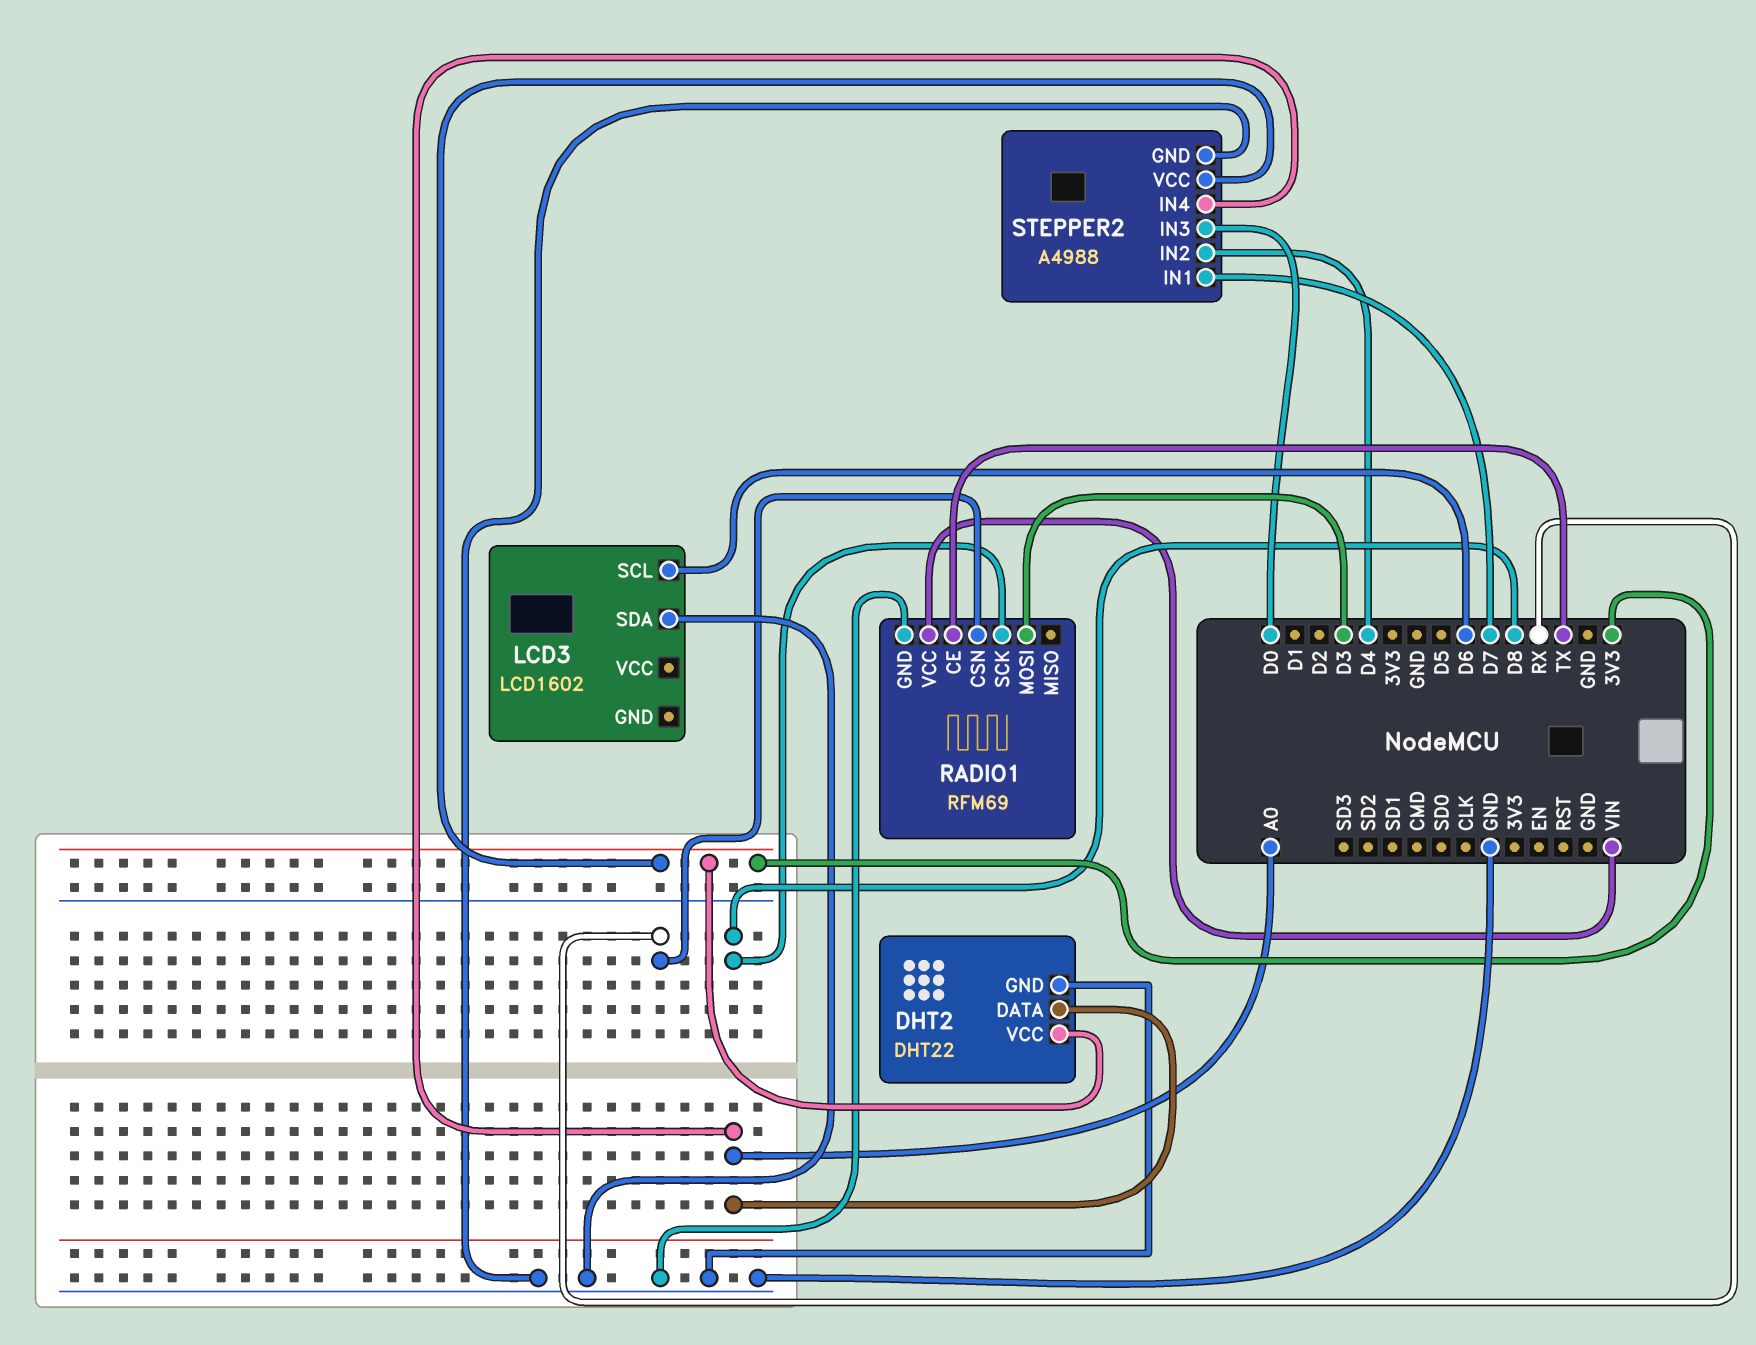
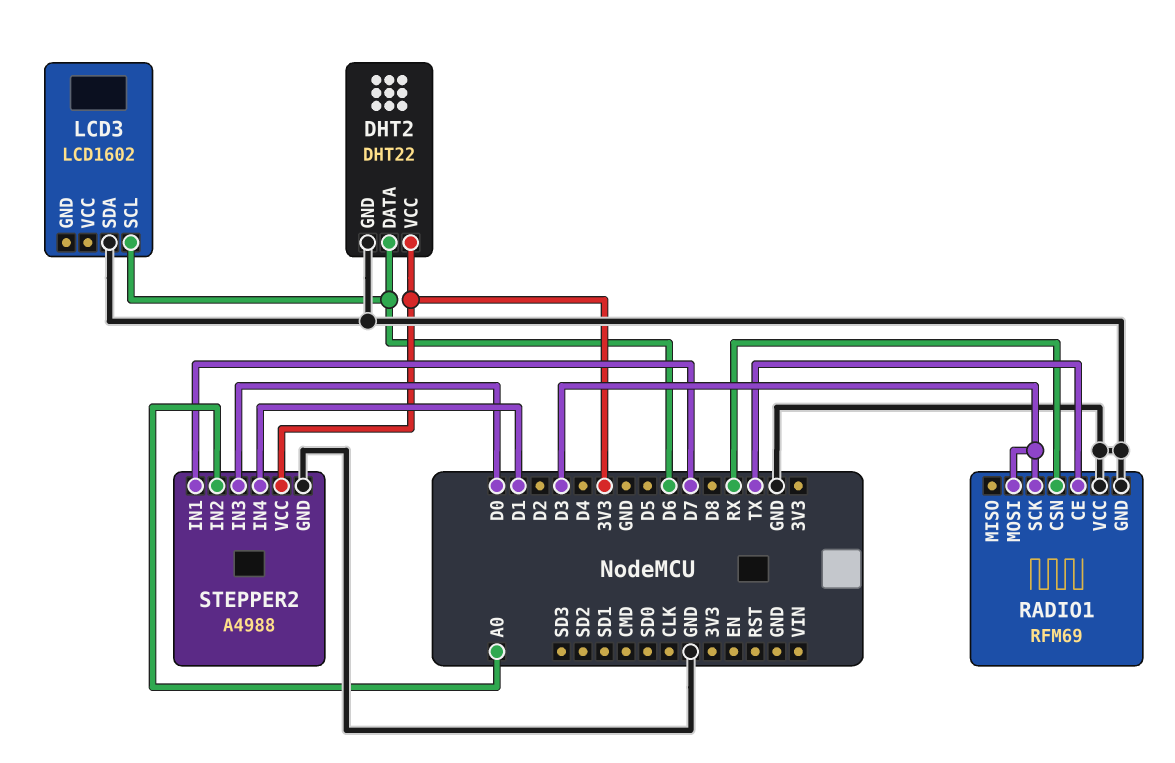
DHT2 pin DATA: A0 -> D6
RADIO1 pin SCK: D8 -> D3
RADIO1 pin VCC: VIN -> GND
STEPPER2 pin IN2: D4 -> A0
STEPPER2 pin IN4: A0 -> D1

